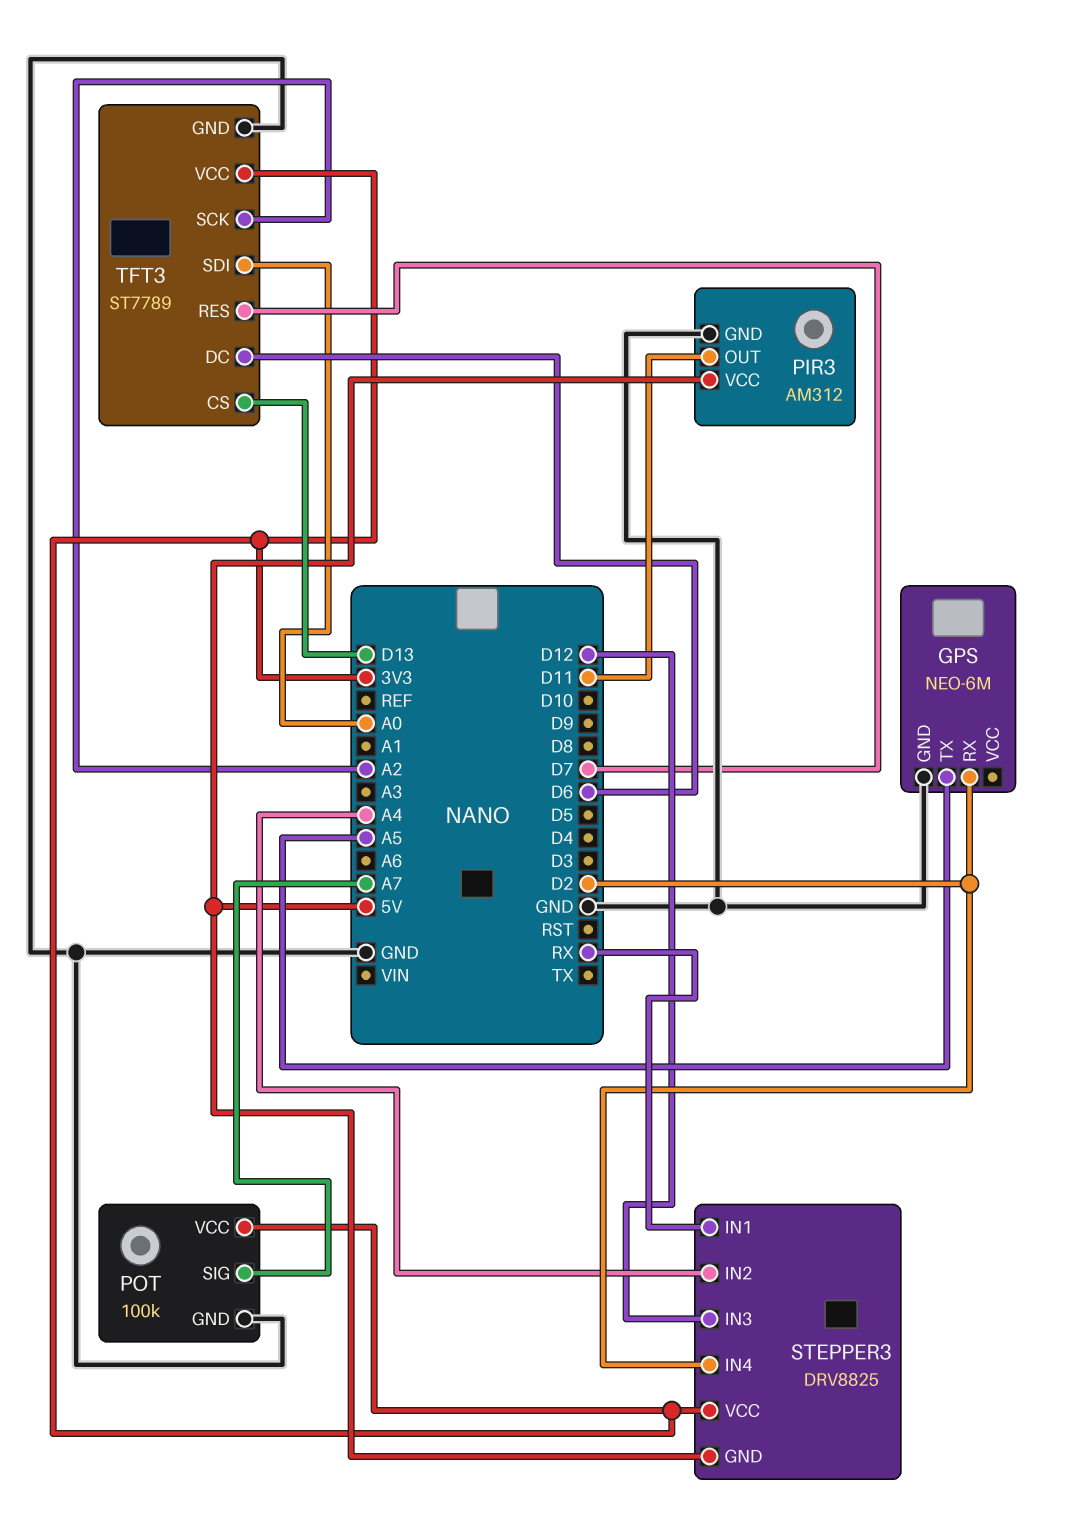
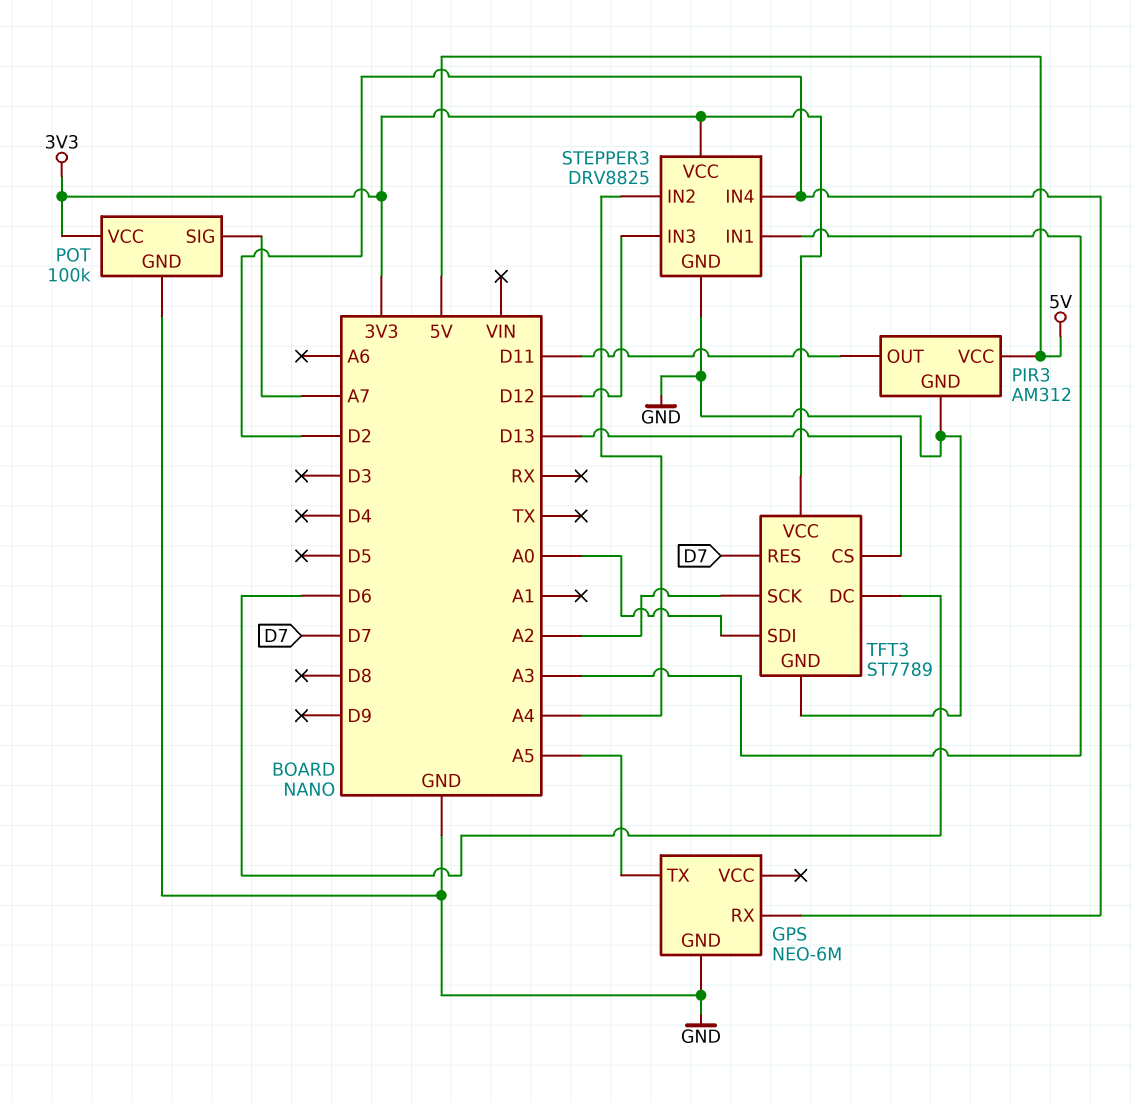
STEPPER3 pin GND: 5V -> GND
STEPPER3 pin IN1: RX -> A3

